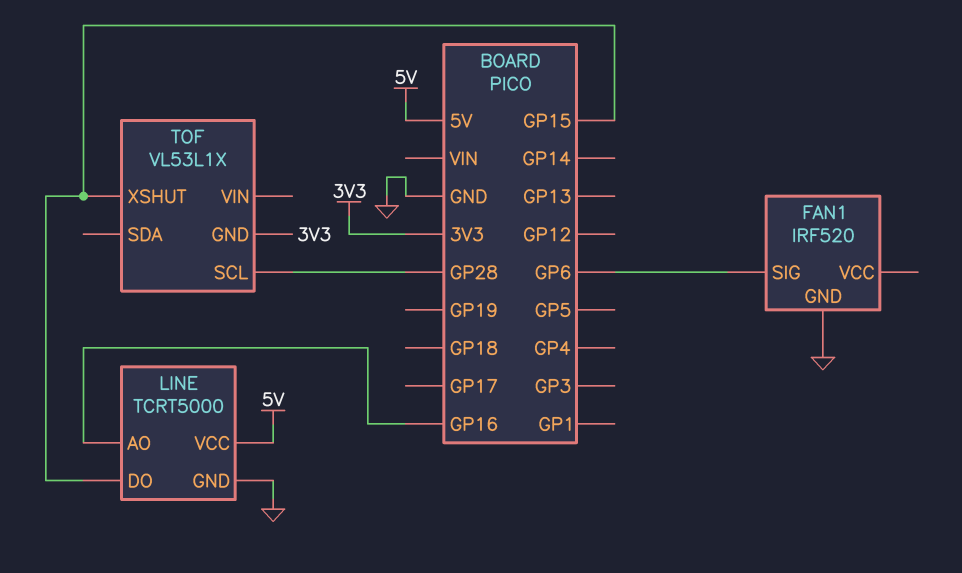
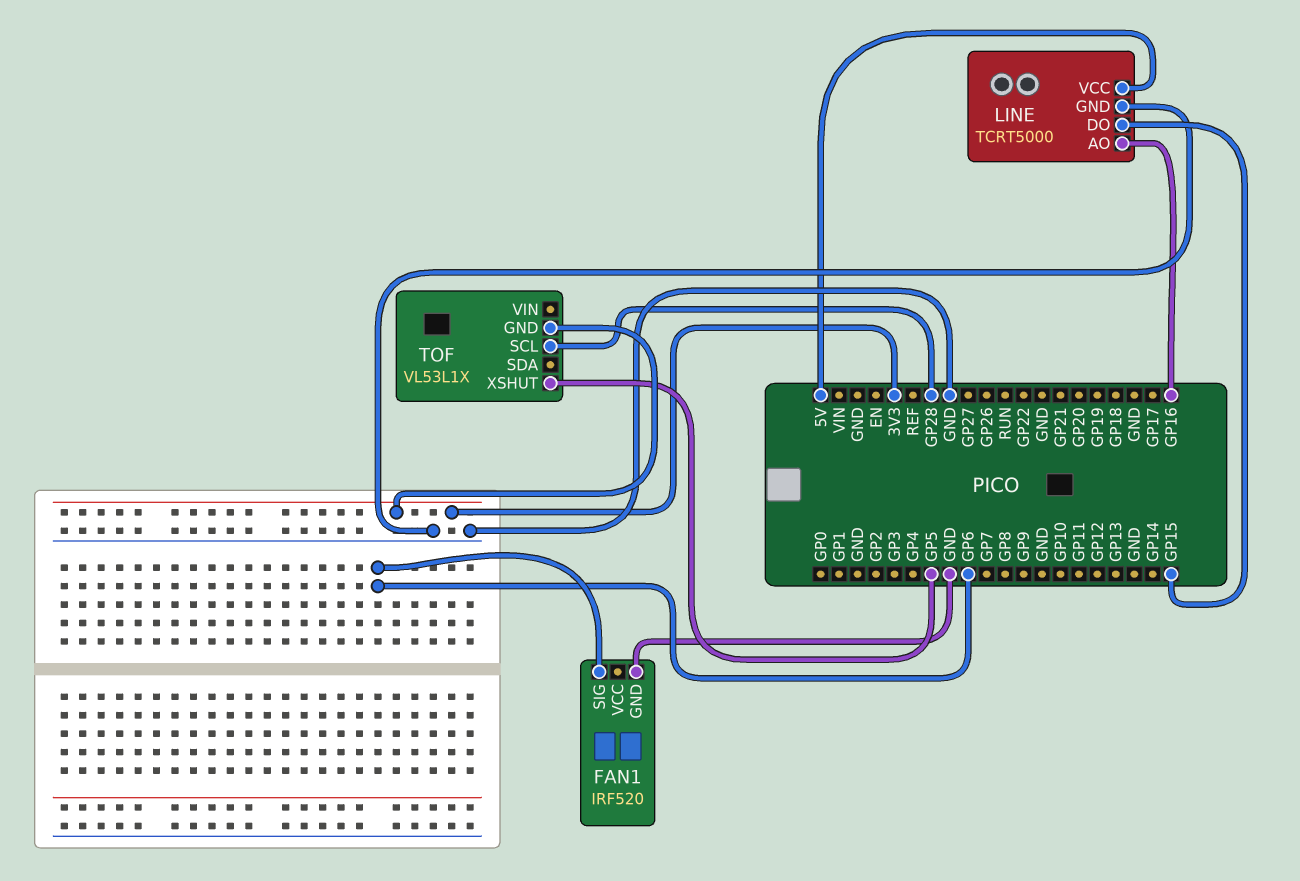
TOF pin XSHUT: GP15 -> GP5

